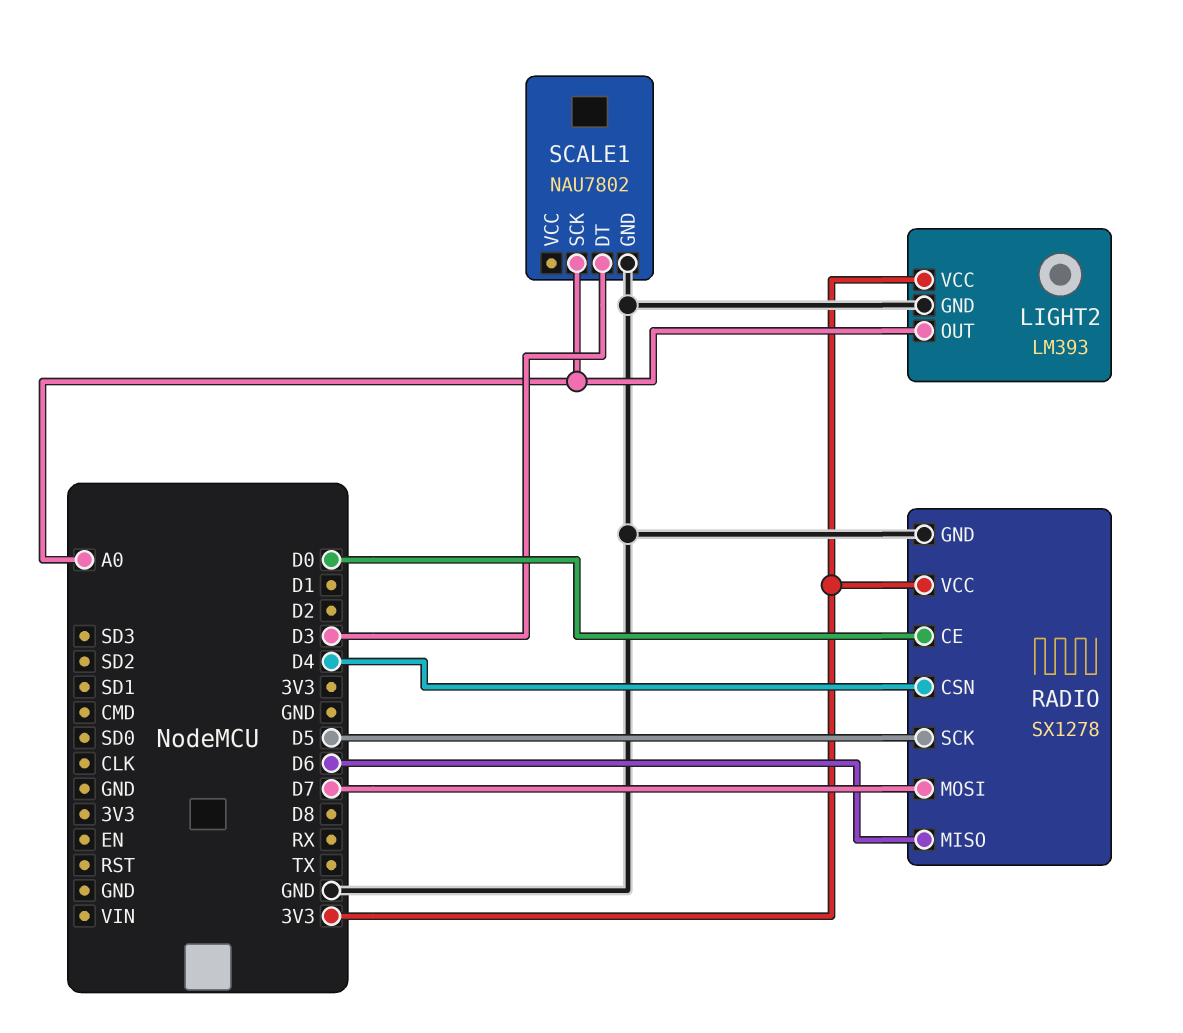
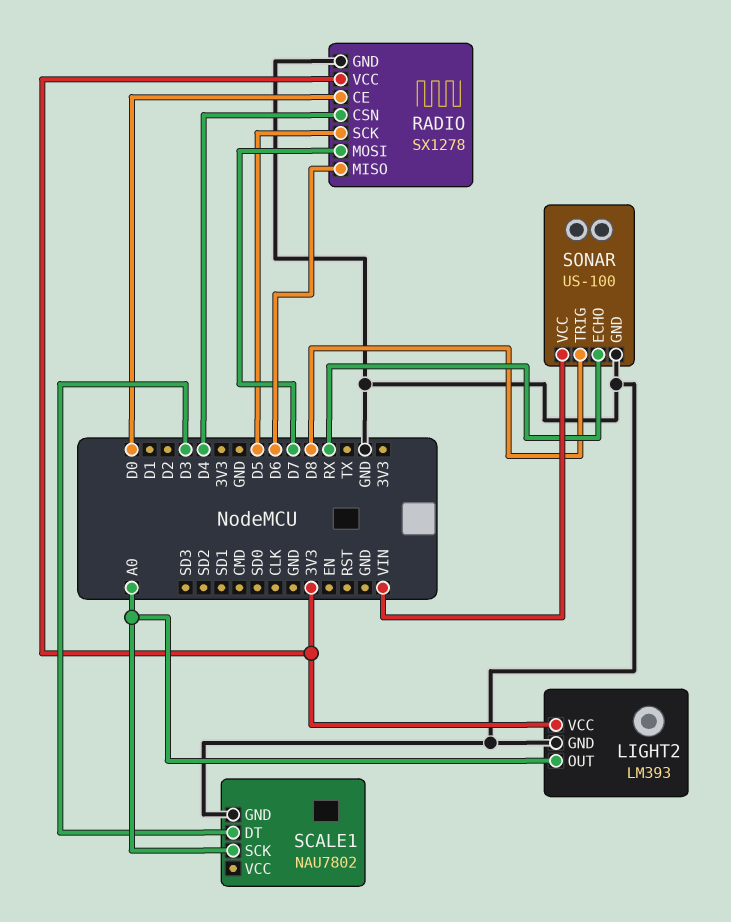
SONAR: none -> US-100
SONAR pin ECHO: none -> RX
SONAR pin GND: none -> GND
SONAR pin TRIG: none -> D8
SONAR pin VCC: none -> VIN

